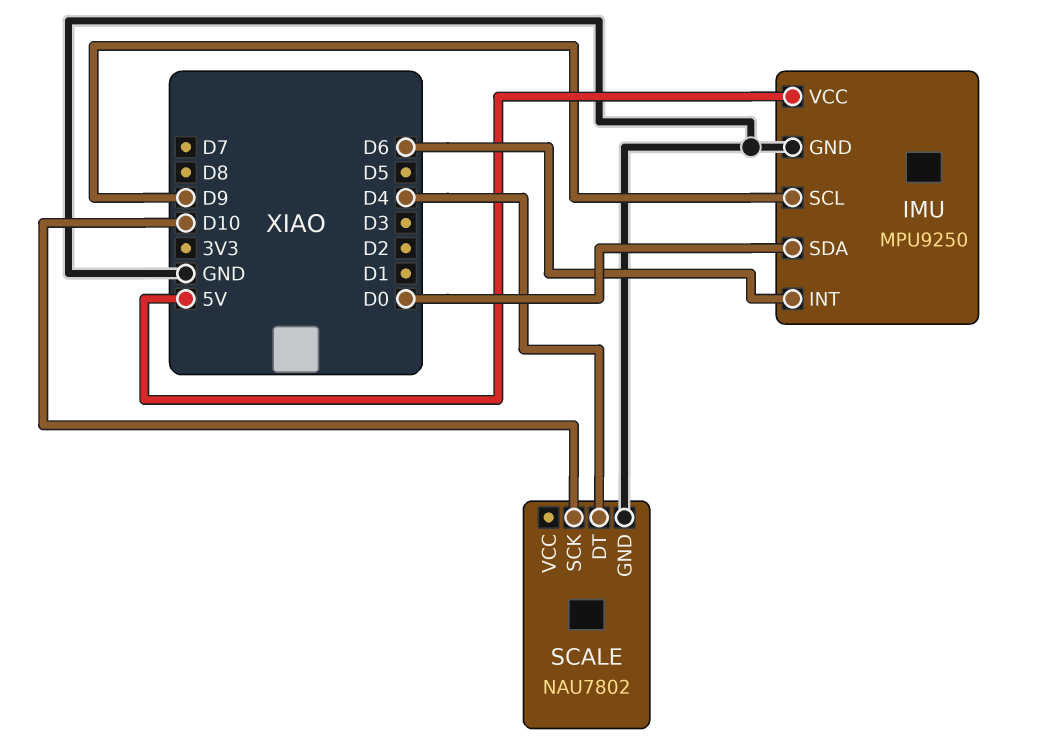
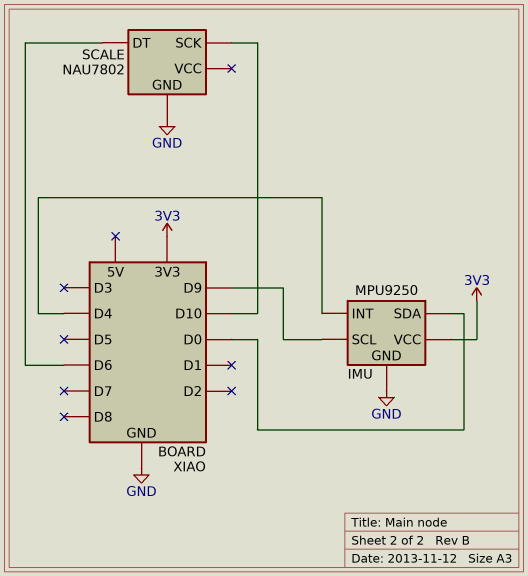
IMU pin INT: D6 -> D4
IMU pin VCC: 5V -> 3V3
SCALE pin DT: D4 -> D6

